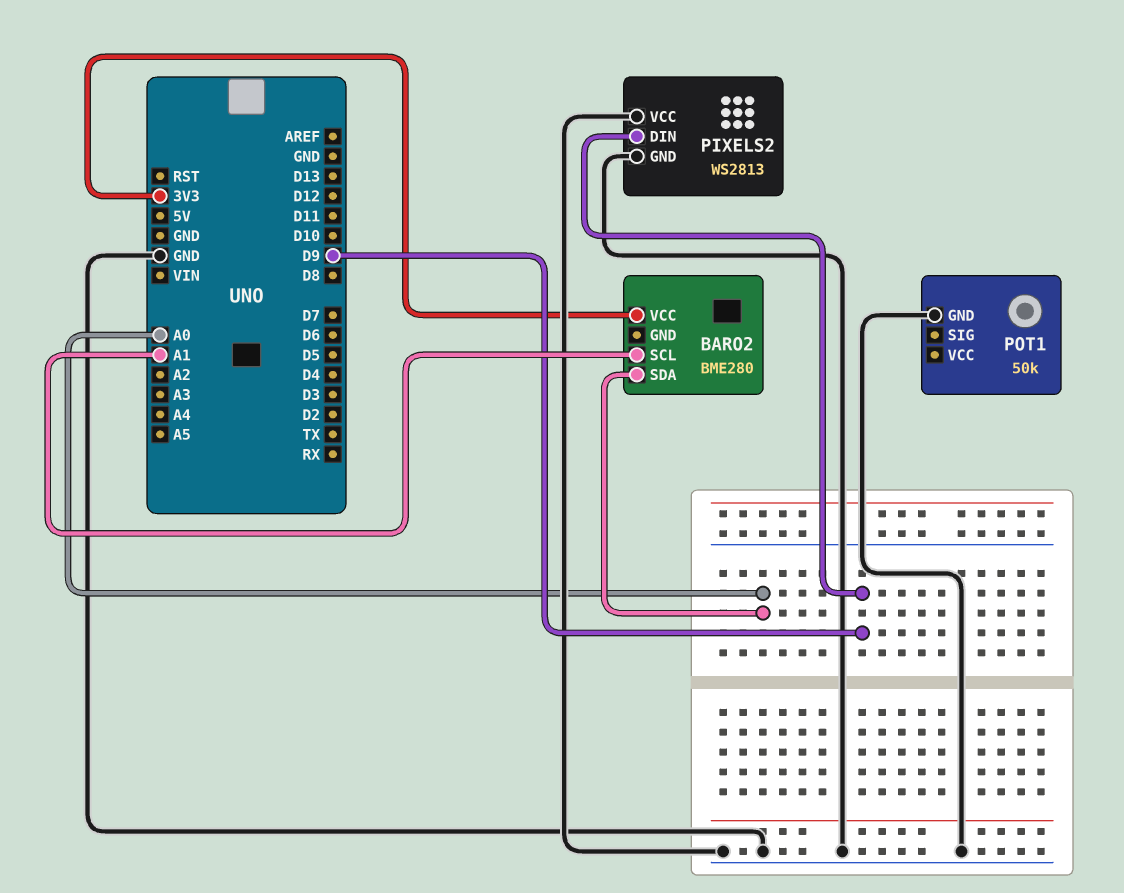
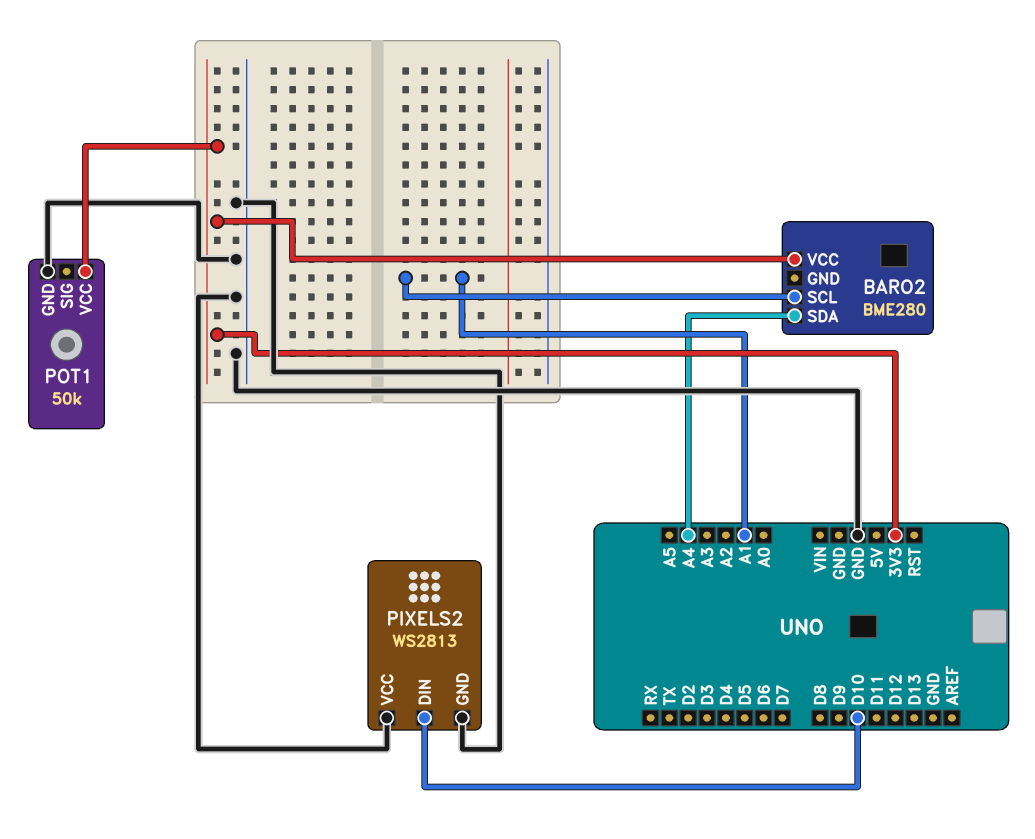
BARO2 pin SDA: A0 -> A4
PIXELS2 pin DIN: D9 -> D10
POT1 pin VCC: none -> 3V3

